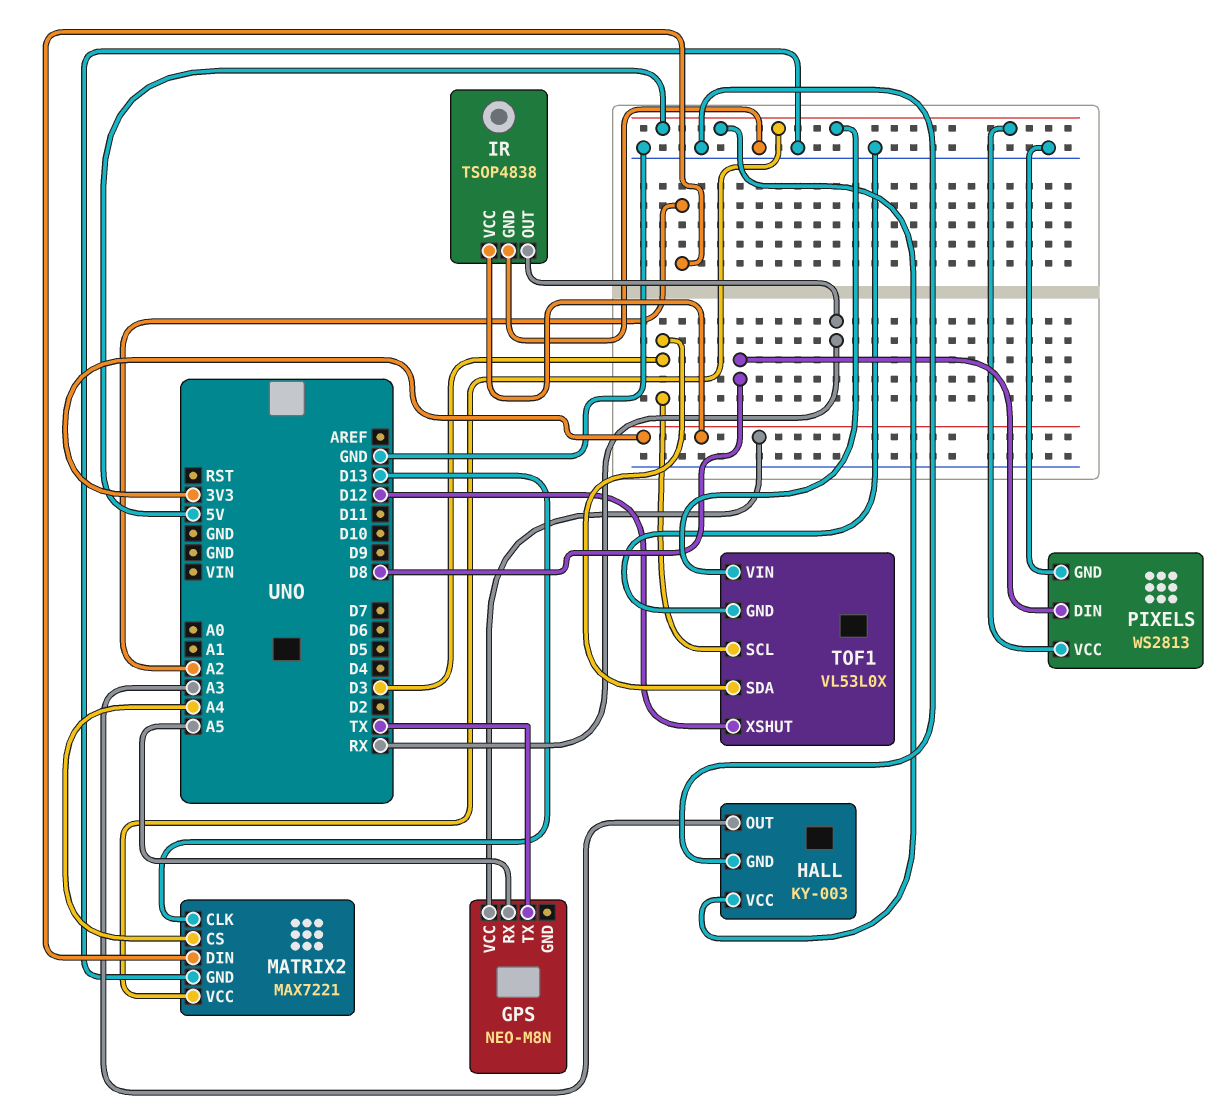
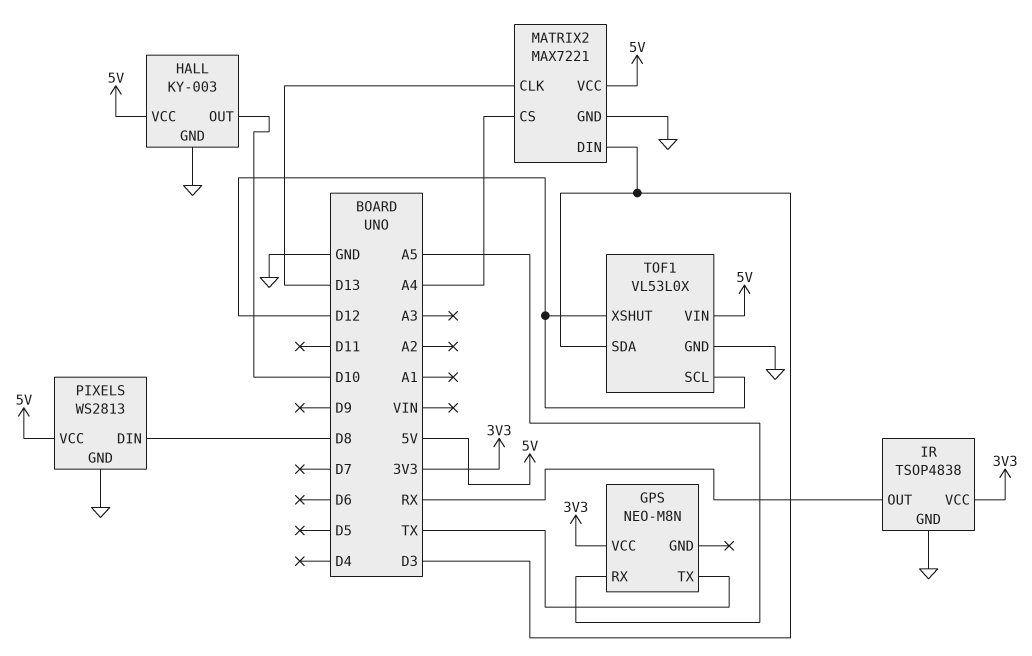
HALL pin OUT: A3 -> D10
MATRIX2 pin DIN: A2 -> D3
TOF1 pin SCL: D3 -> D12

